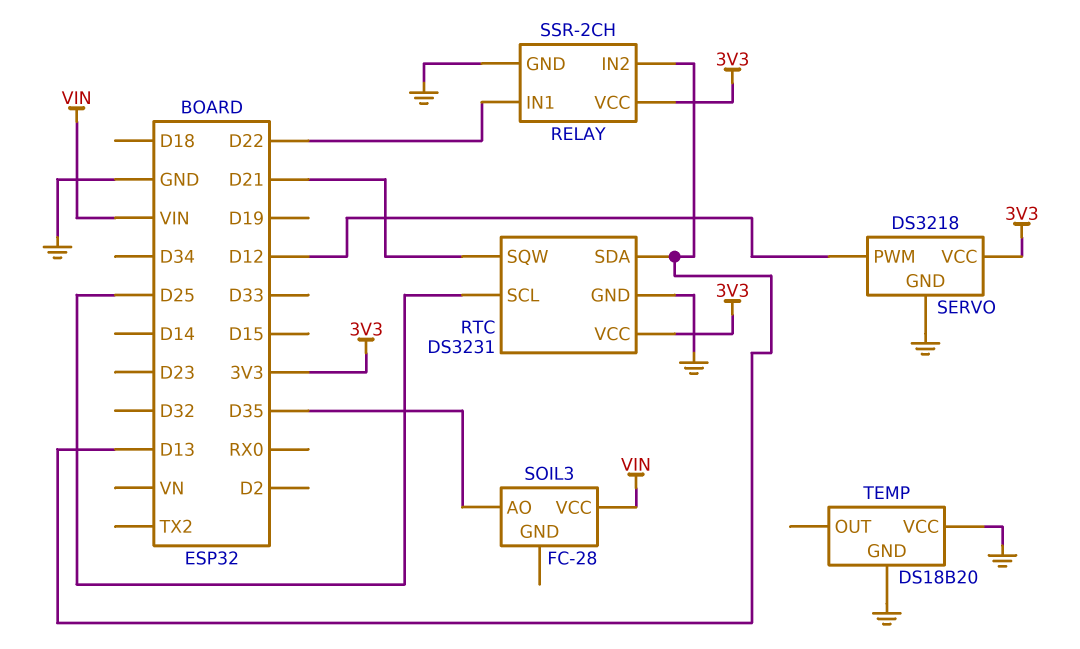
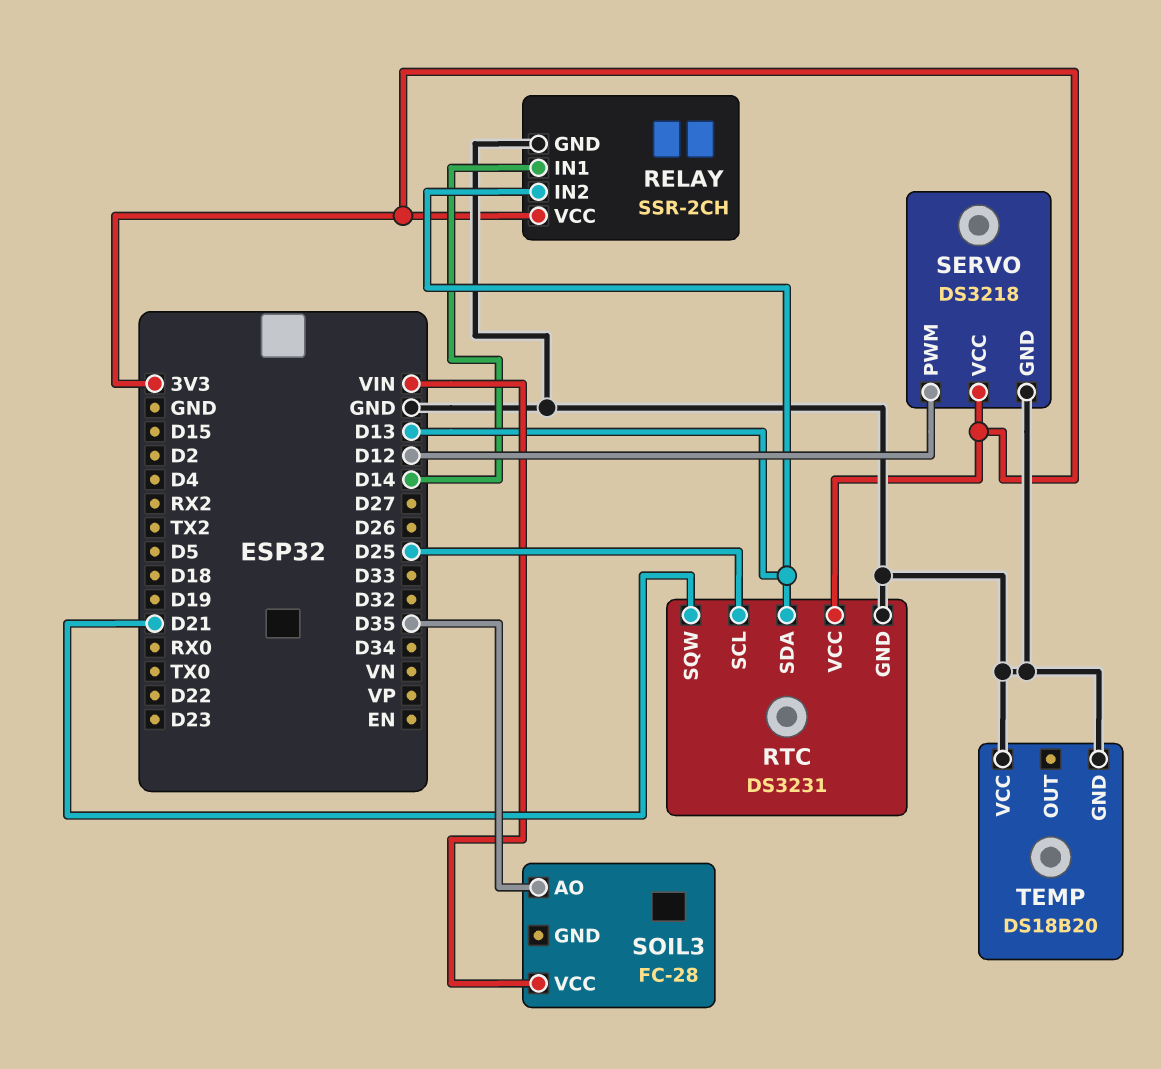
RELAY pin IN1: D22 -> D14

